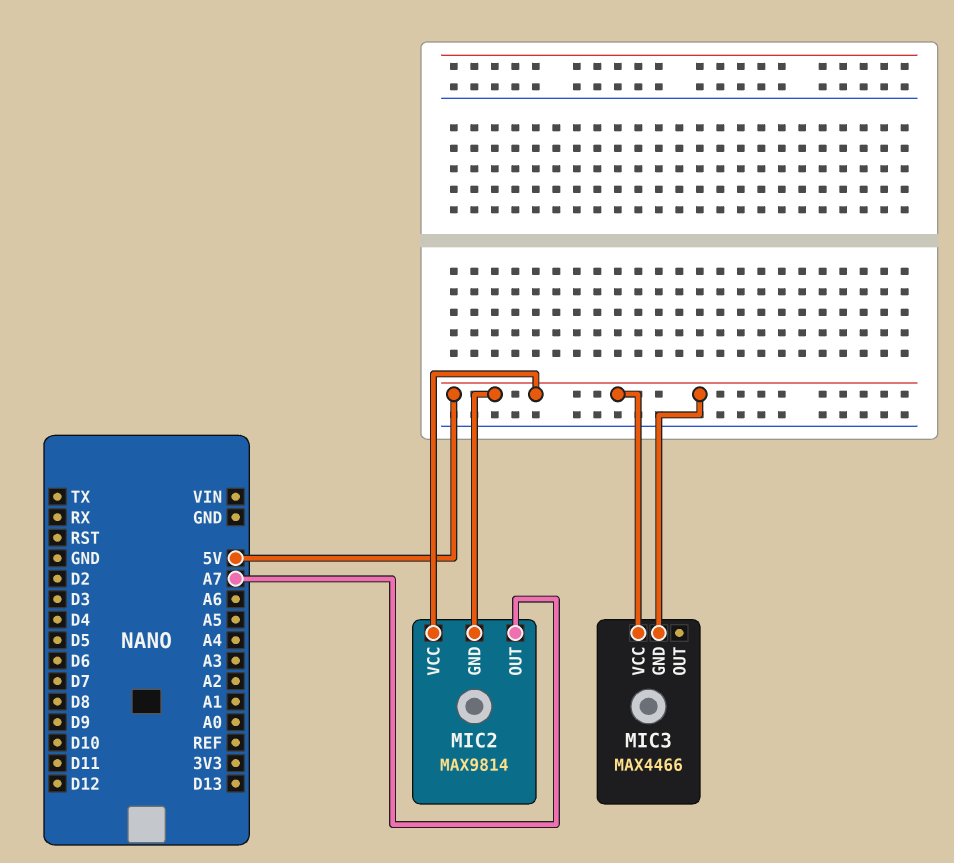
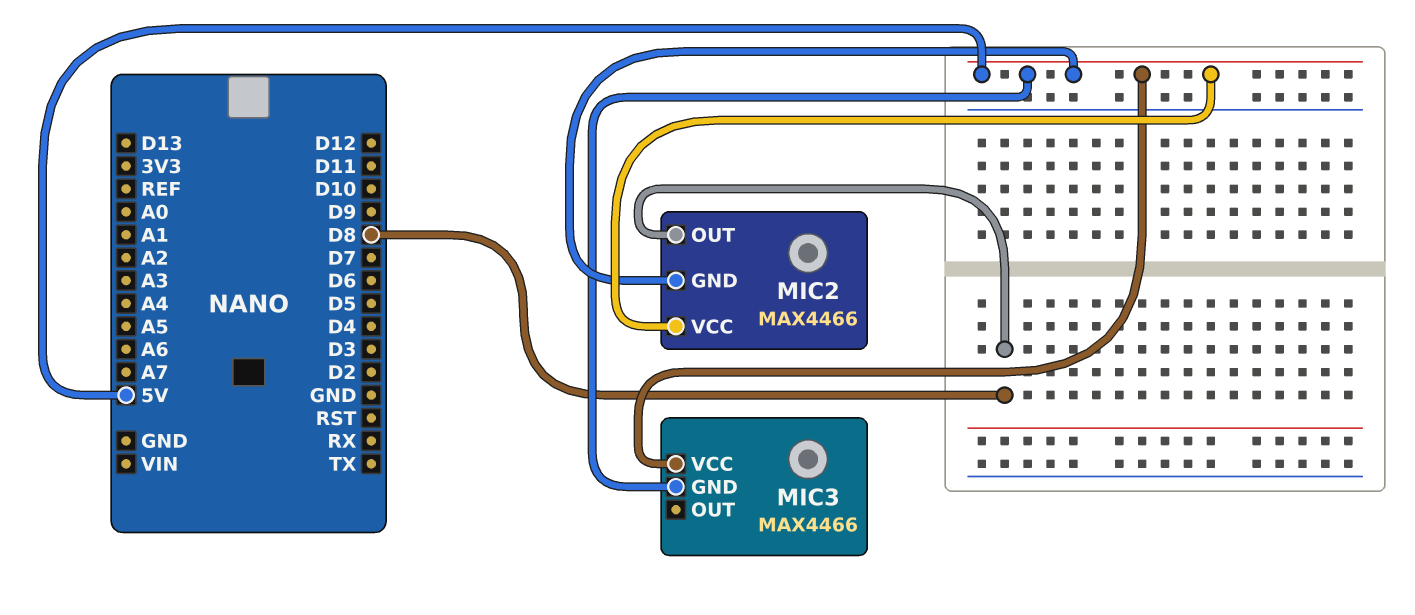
MIC2: MAX9814 -> MAX4466
MIC2 pin OUT: A7 -> D8

